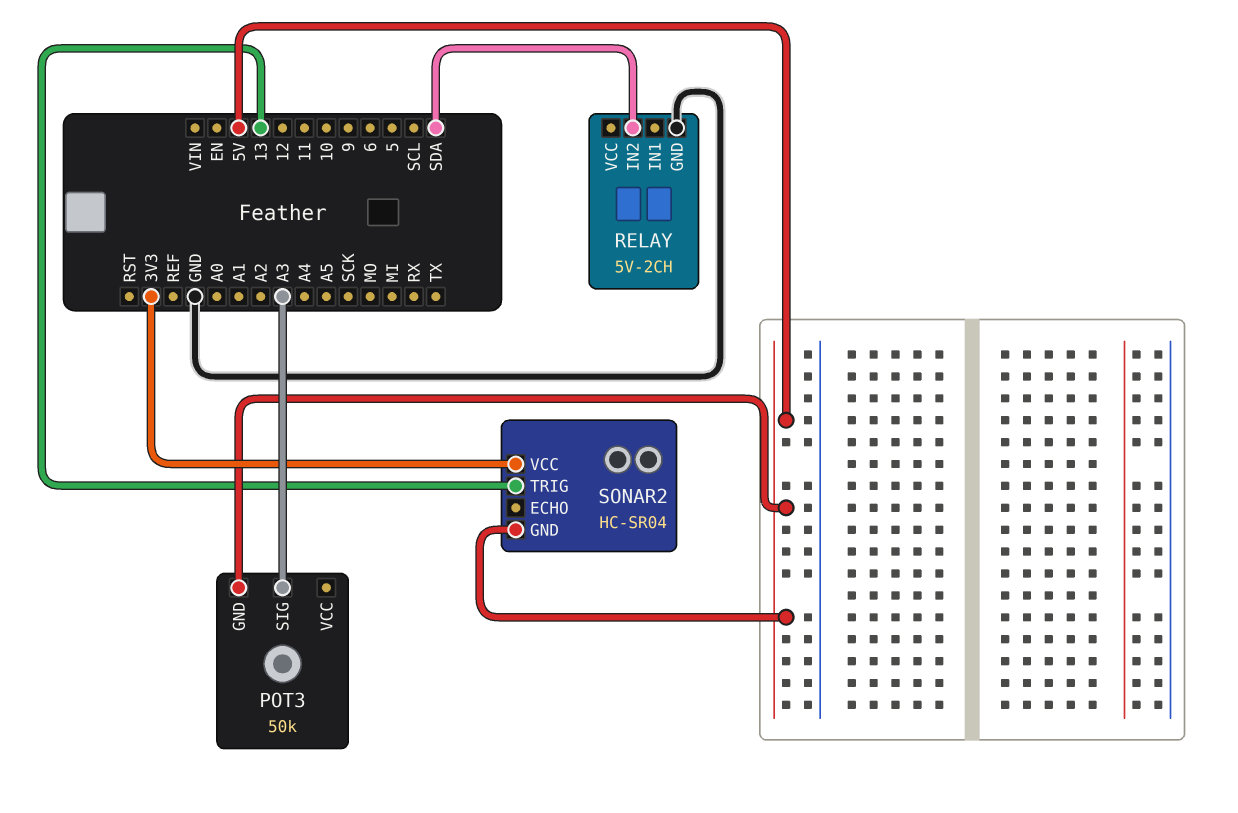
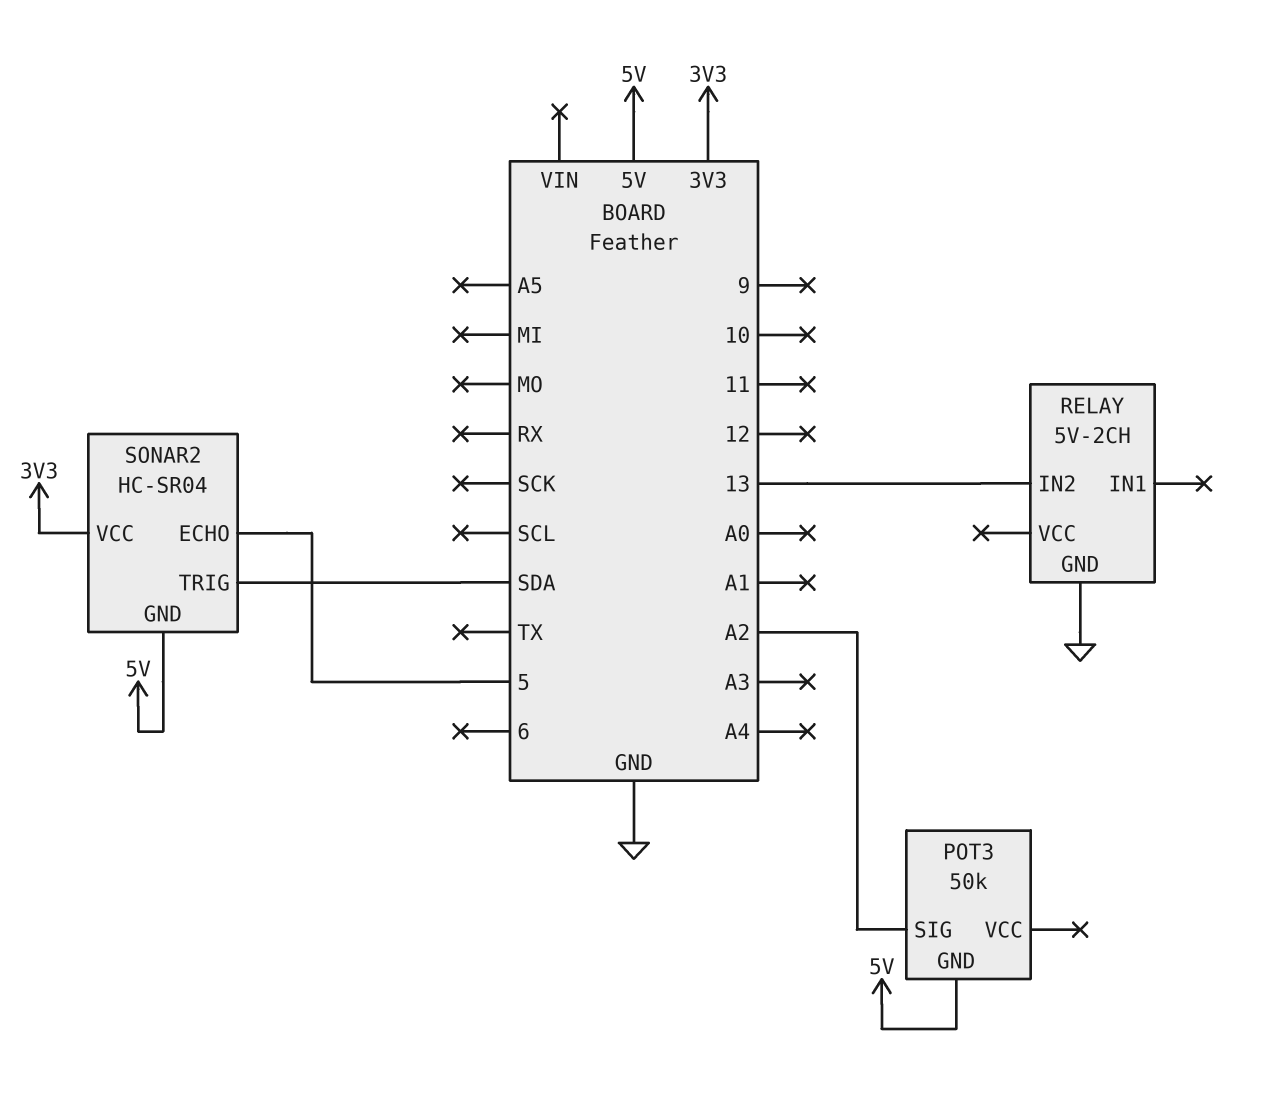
POT3 pin SIG: A3 -> A2
RELAY pin IN2: SDA -> 13
SONAR2 pin ECHO: none -> 5
SONAR2 pin TRIG: 13 -> SDA

